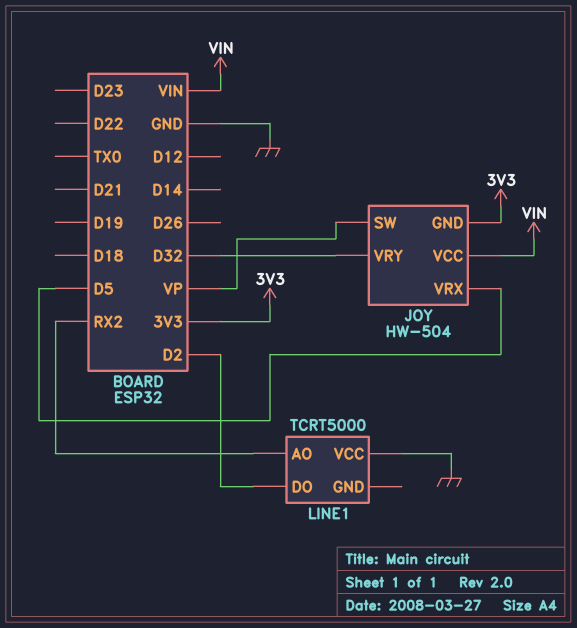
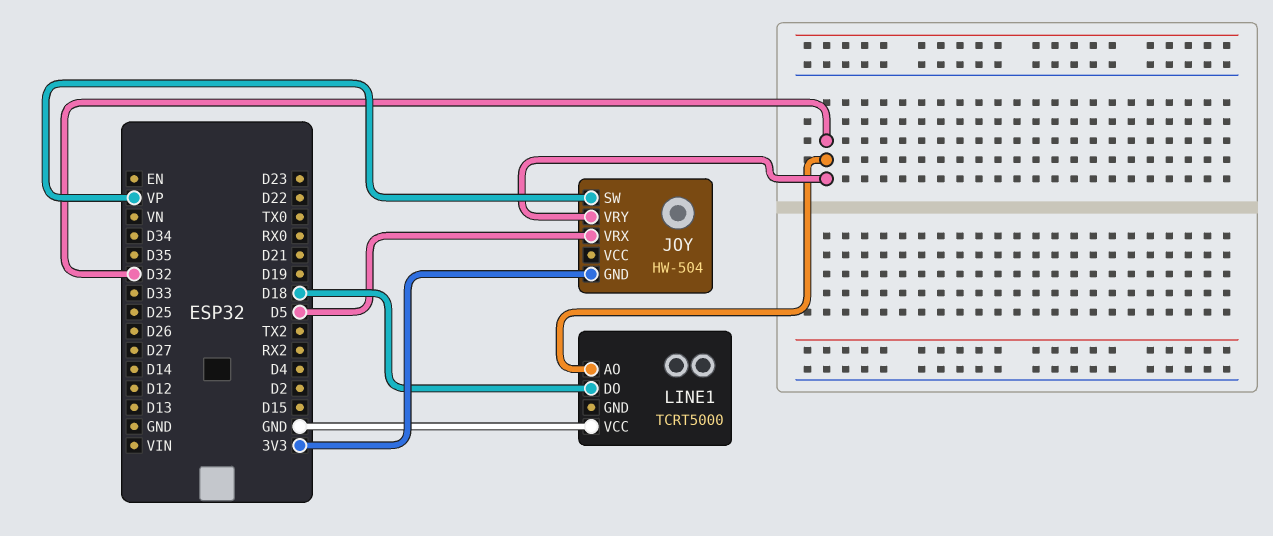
JOY pin VCC: VIN -> none
LINE1 pin AO: RX2 -> D32
LINE1 pin DO: D2 -> D18

